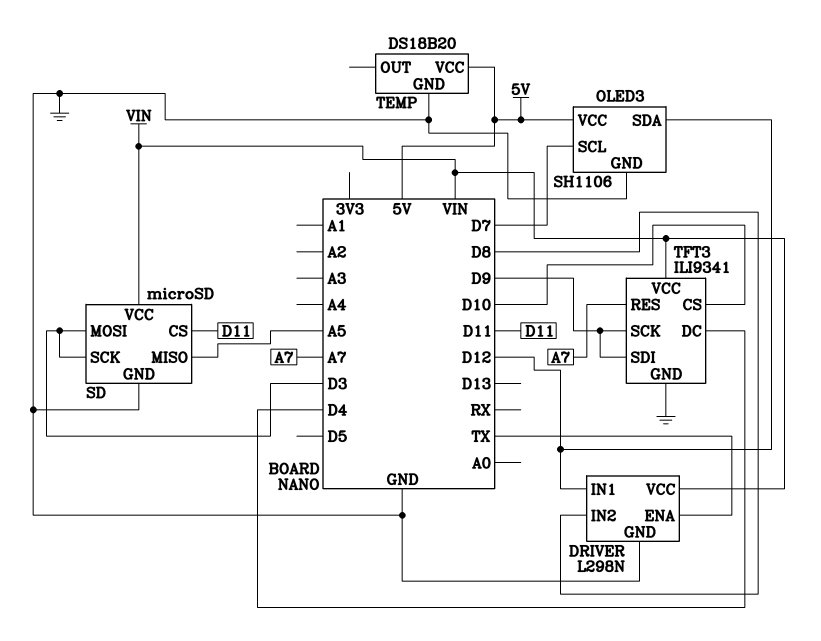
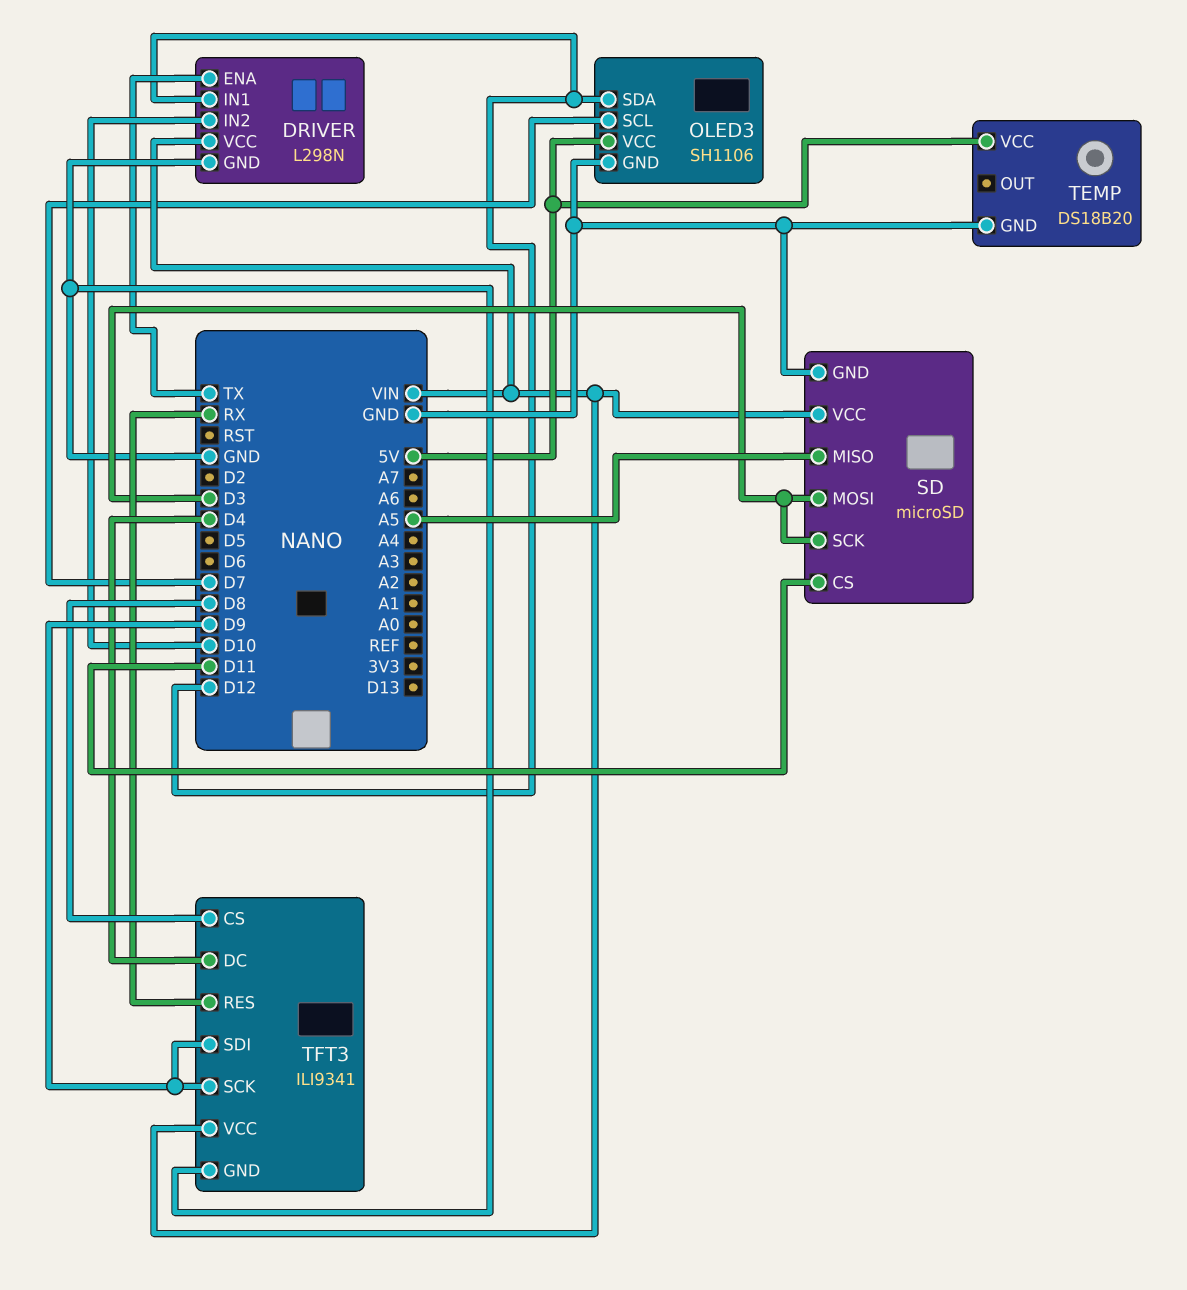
DRIVER pin IN2: D8 -> D10
TFT3 pin CS: D10 -> D8
TFT3 pin RES: A7 -> RX

